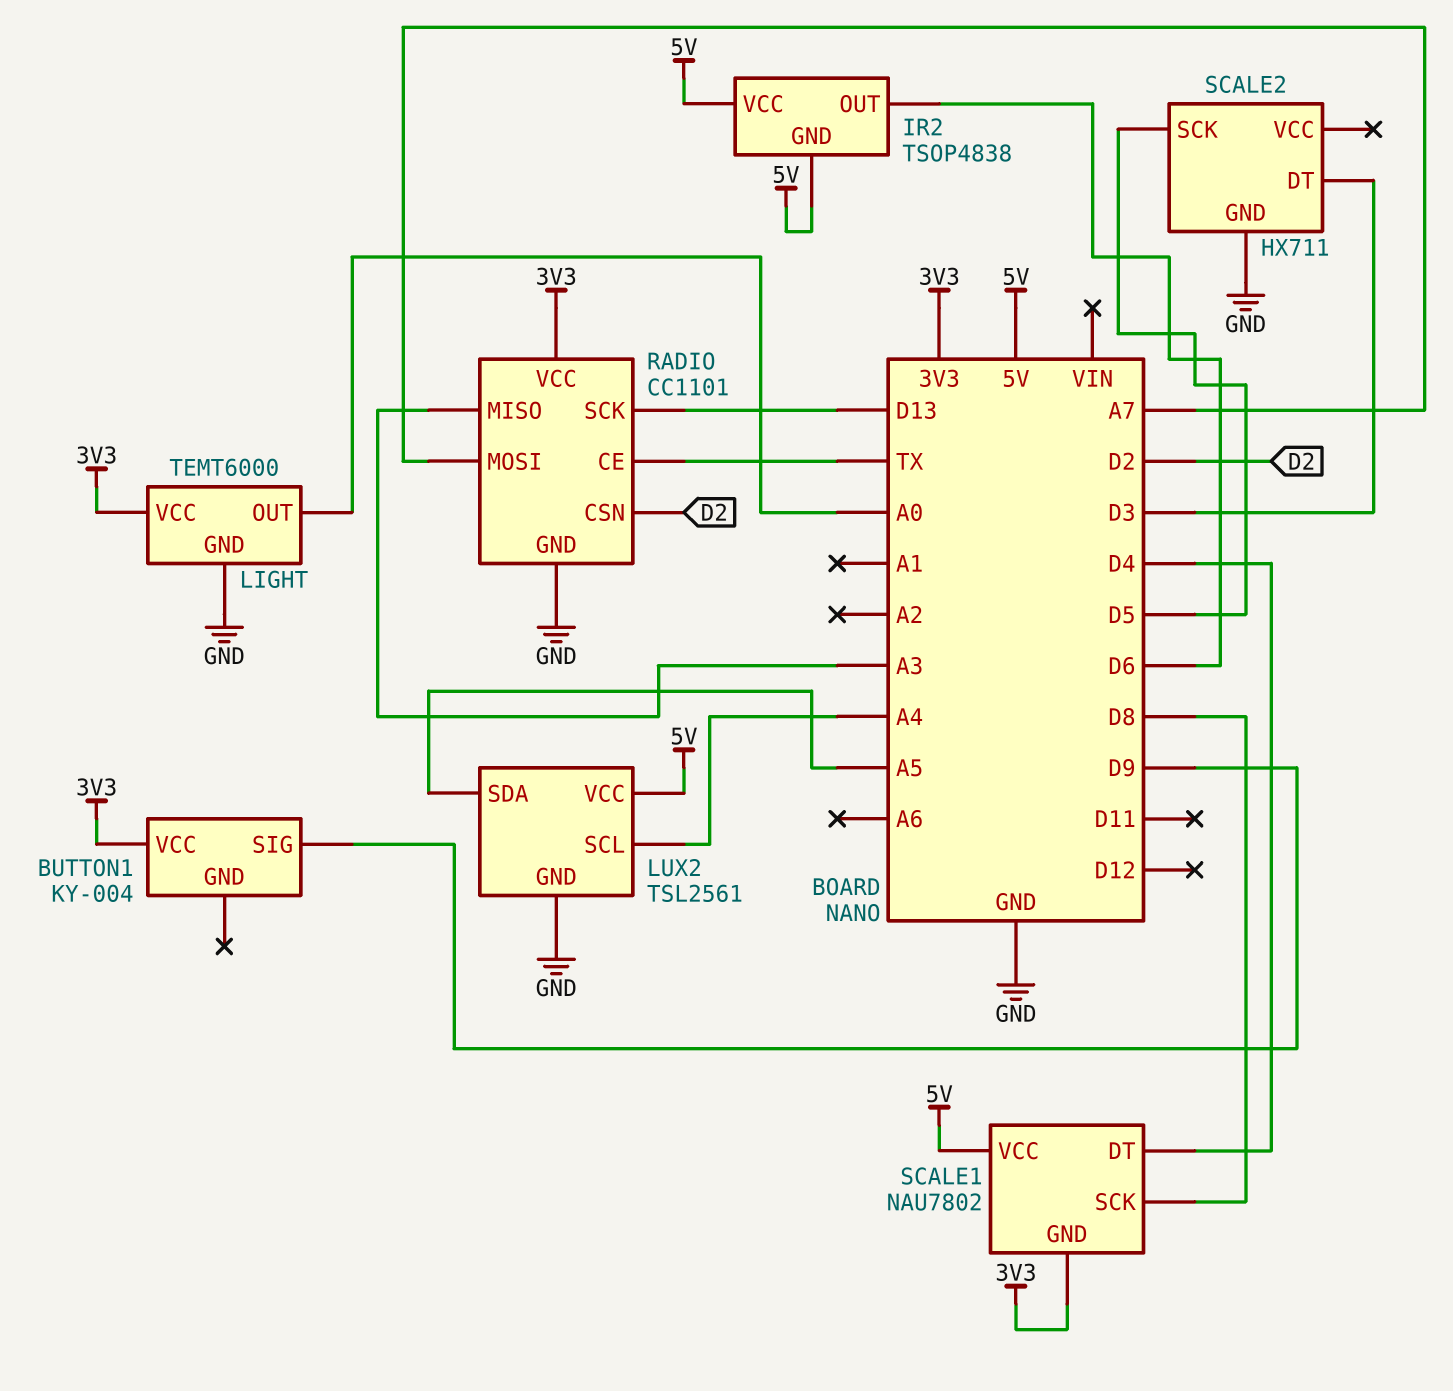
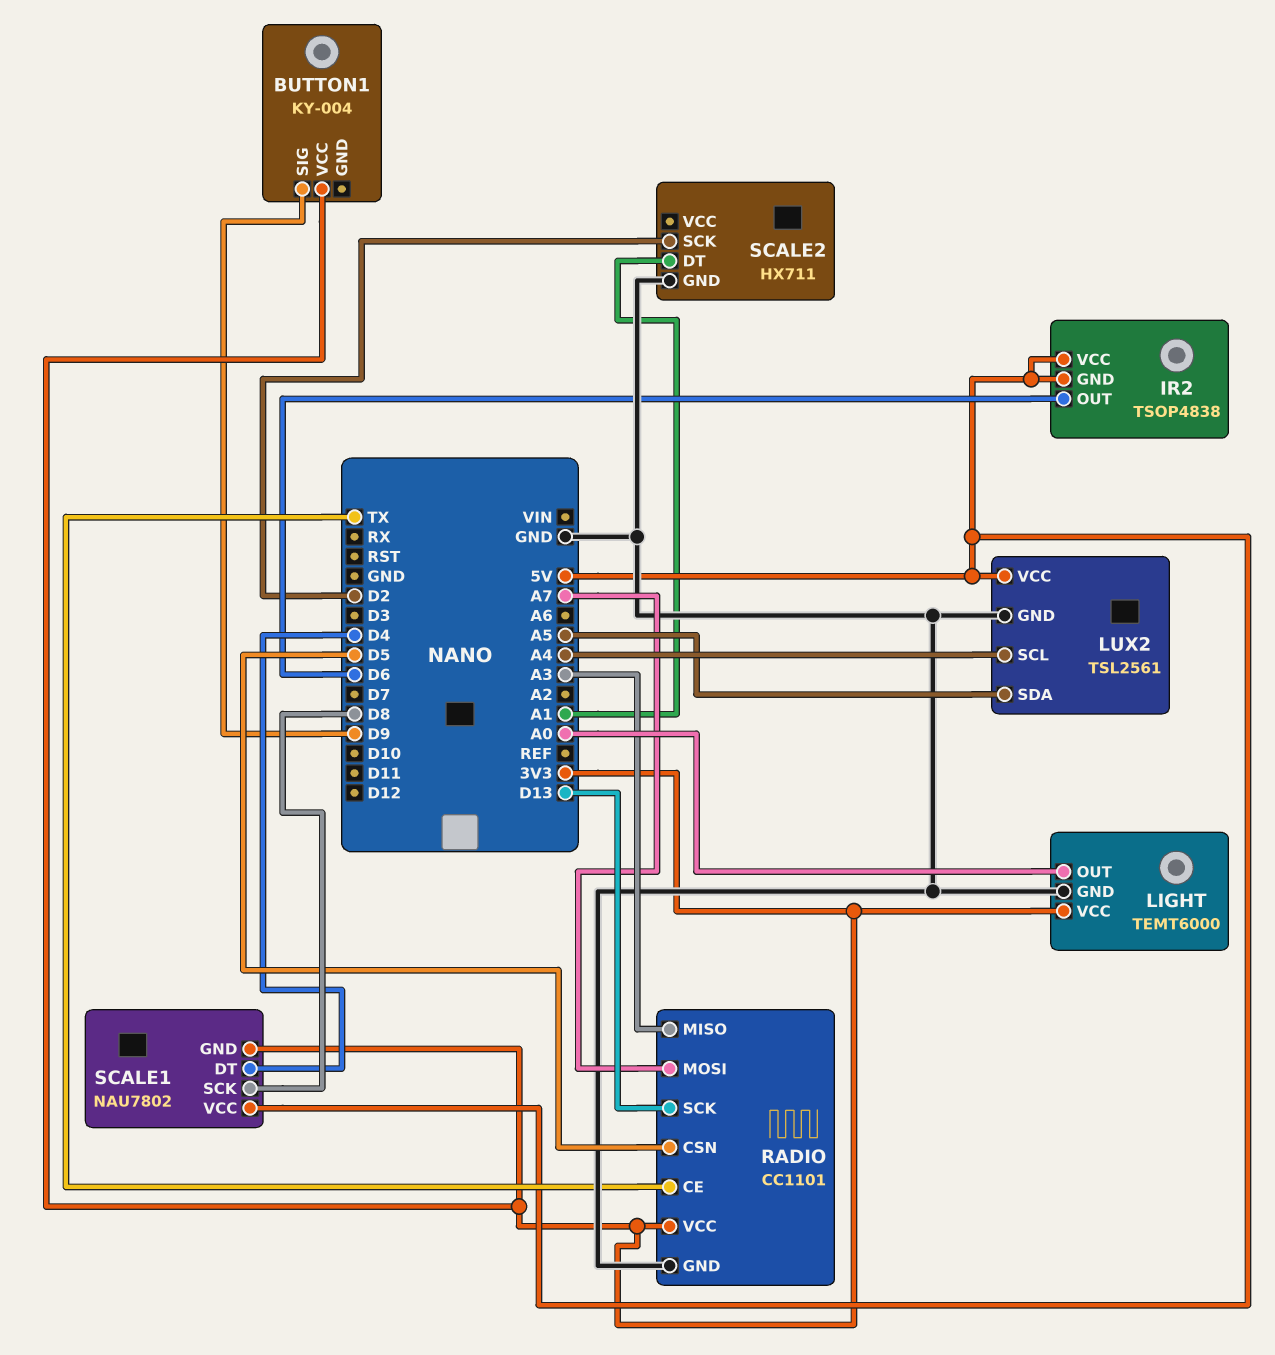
RADIO pin CSN: D2 -> D5
SCALE2 pin DT: D3 -> A1
SCALE2 pin SCK: D5 -> D2

